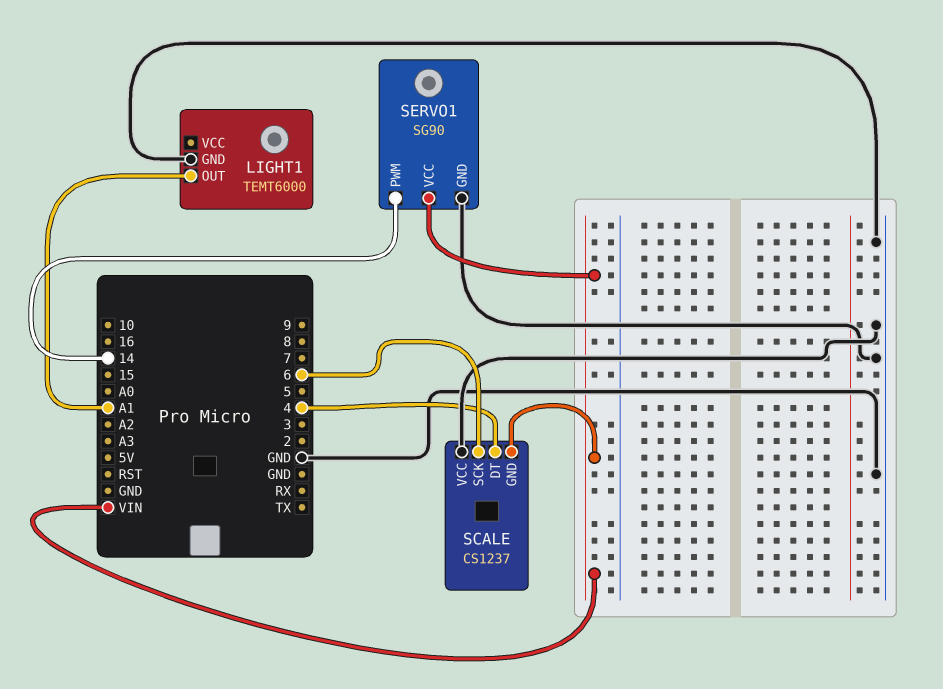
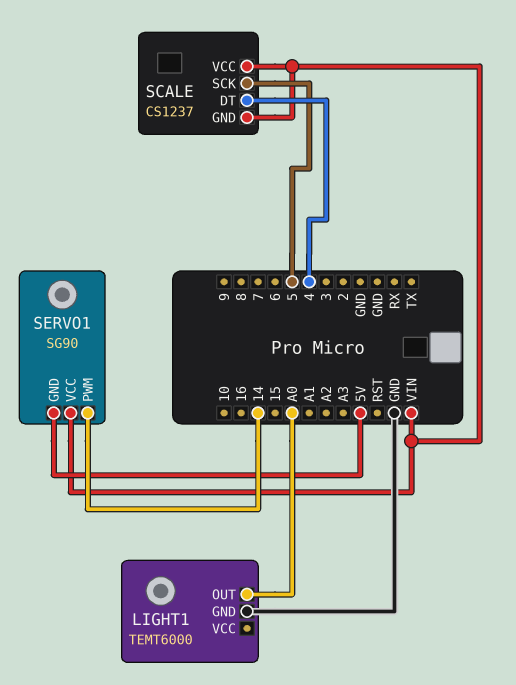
LIGHT1 pin OUT: A1 -> A0
SCALE pin SCK: 6 -> 5
SCALE pin VCC: GND -> VIN
SERVO1 pin GND: GND -> 5V

